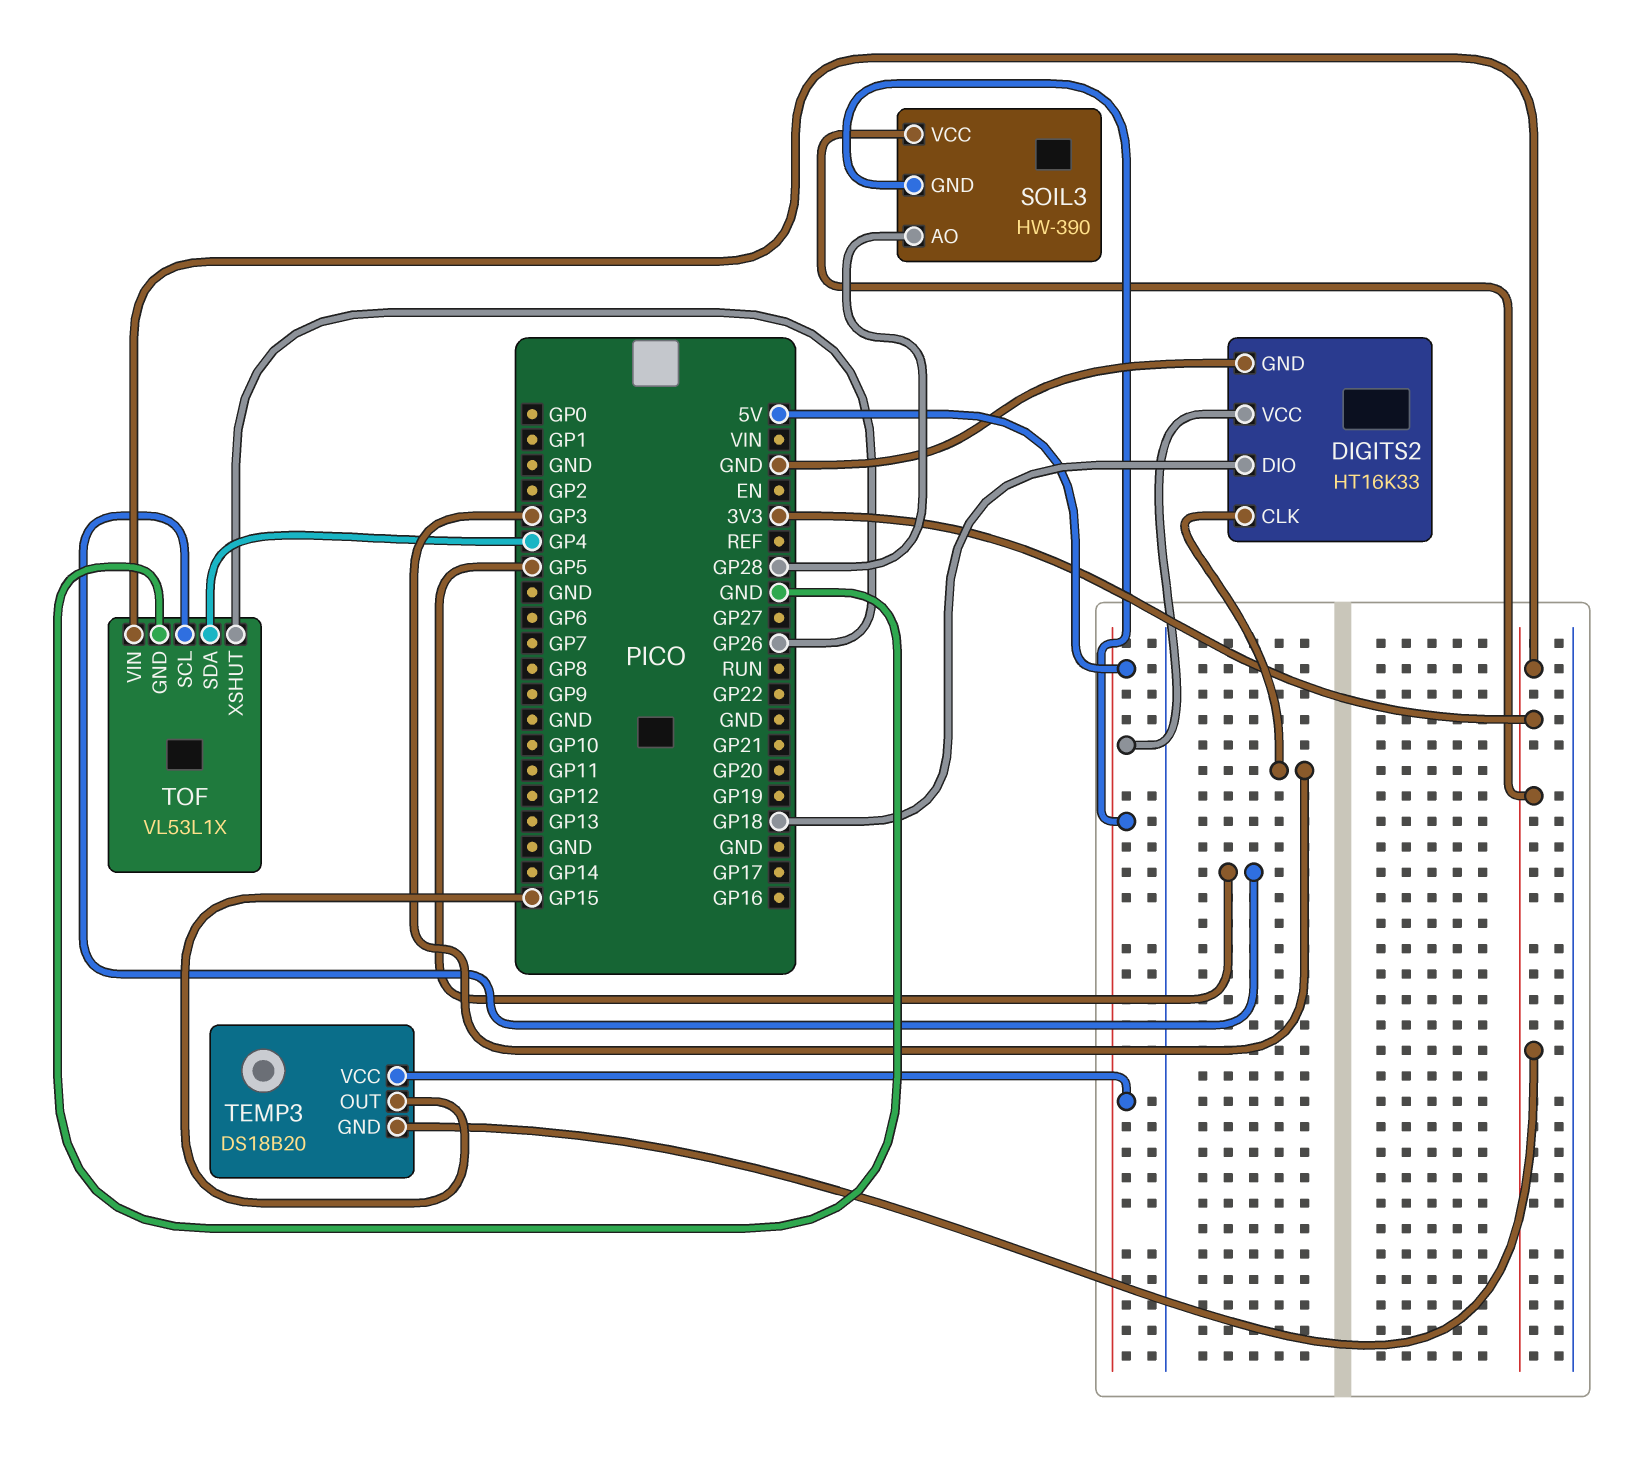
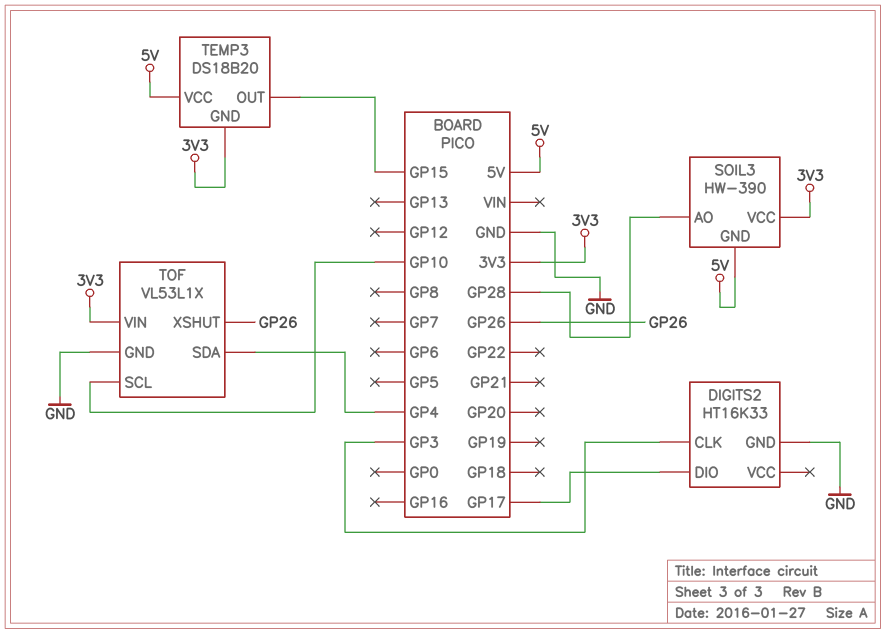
DIGITS2 pin DIO: GP18 -> GP17
DIGITS2 pin VCC: 5V -> none
TOF pin SCL: GP5 -> GP10

